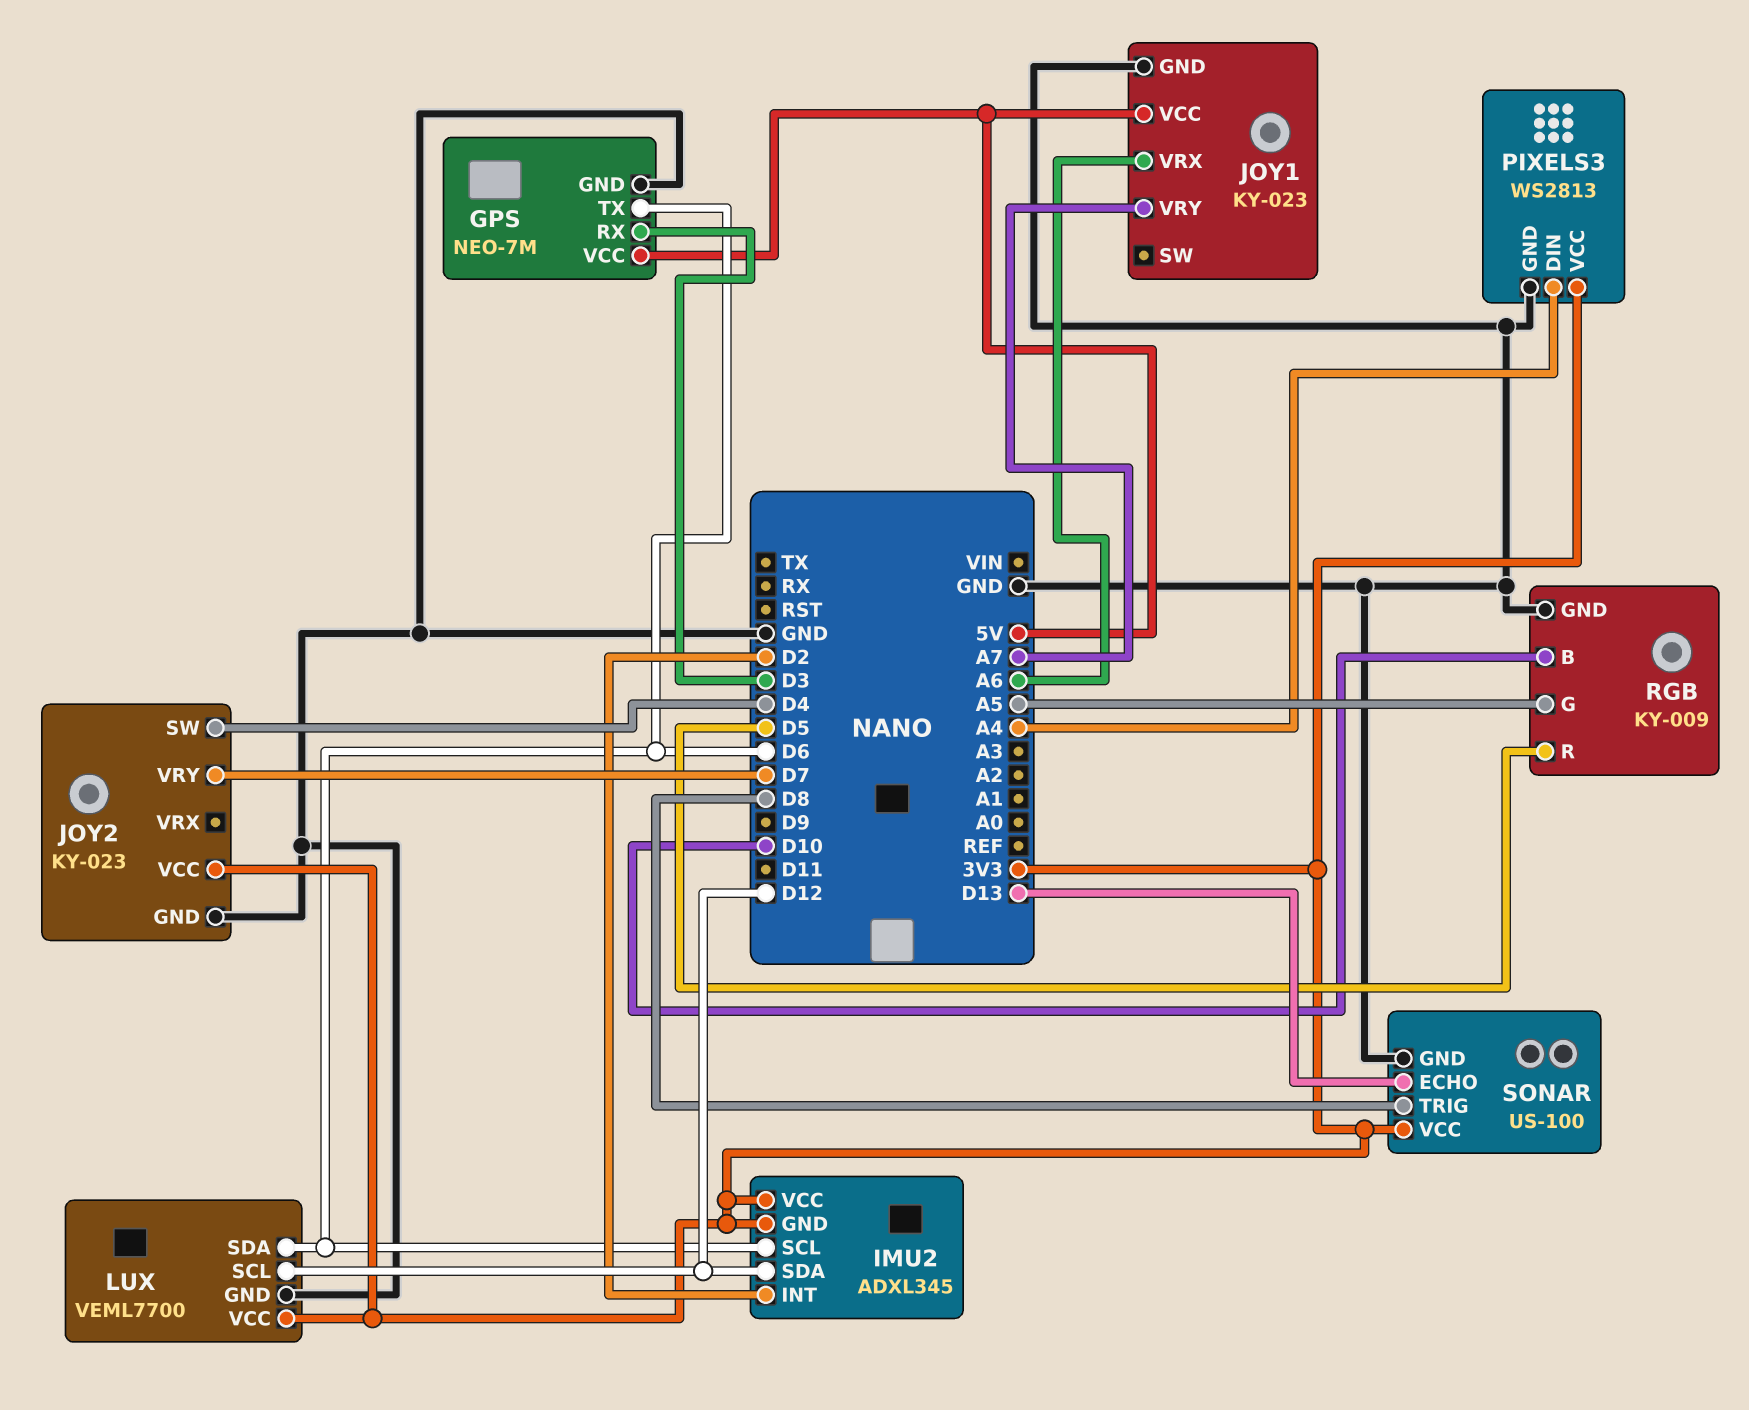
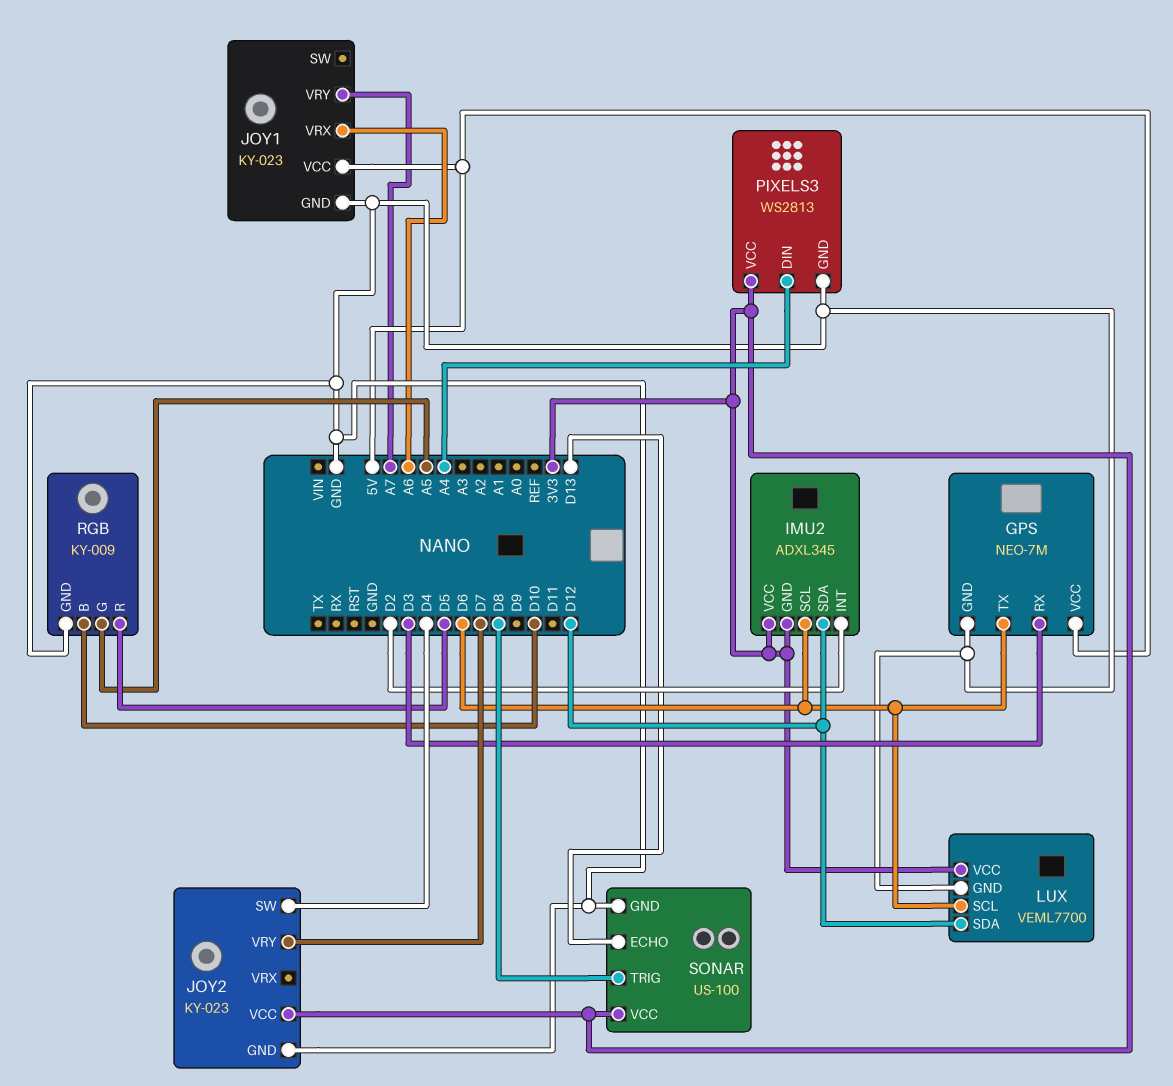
LUX pin SCL: D12 -> D6
LUX pin SDA: D6 -> D12

